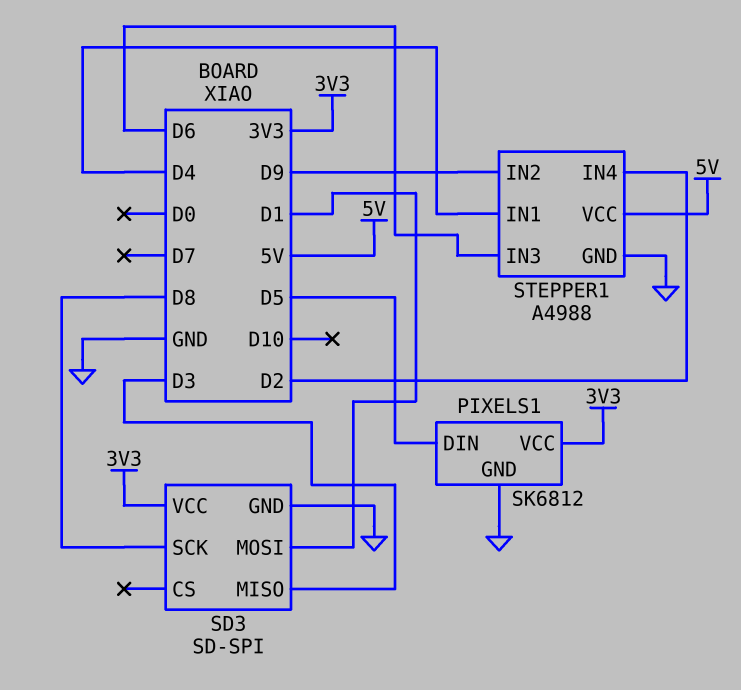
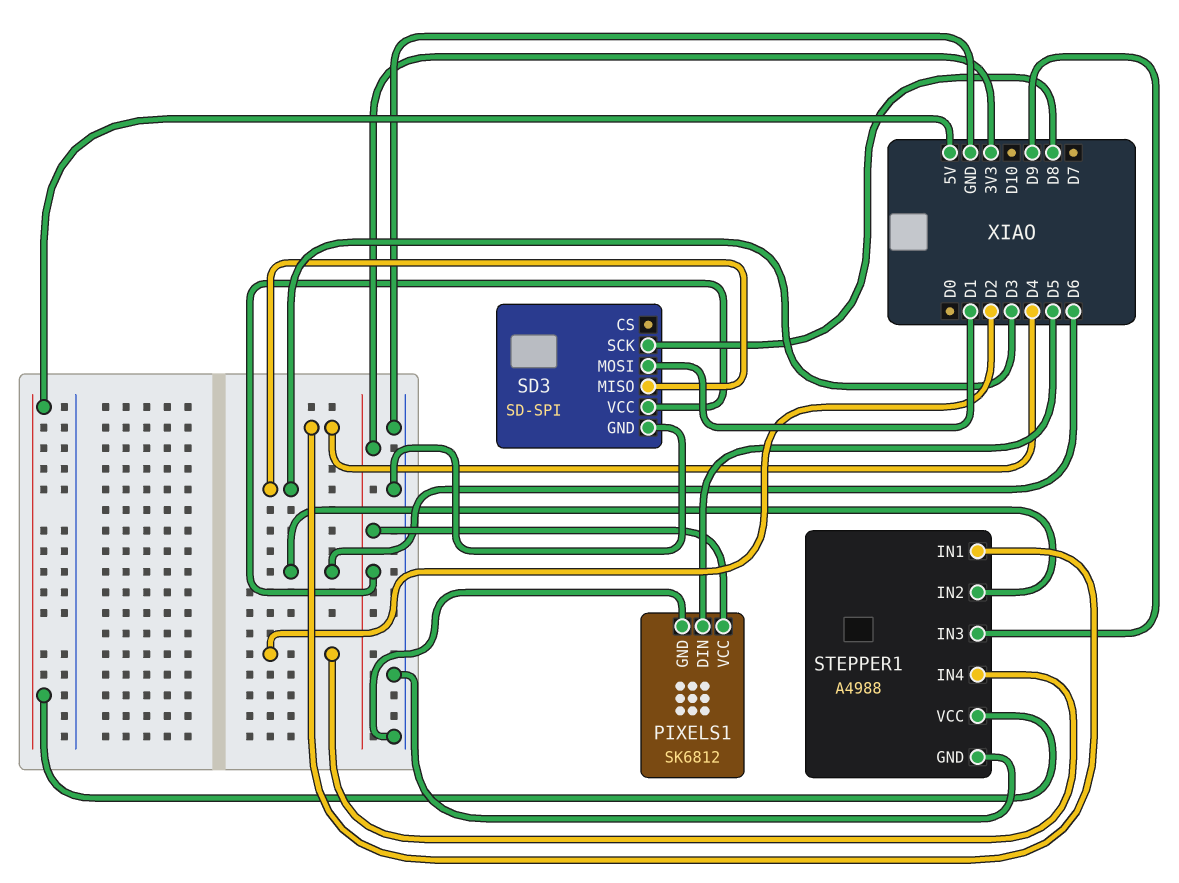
STEPPER1 pin IN2: D9 -> D6
STEPPER1 pin IN3: D6 -> D9

